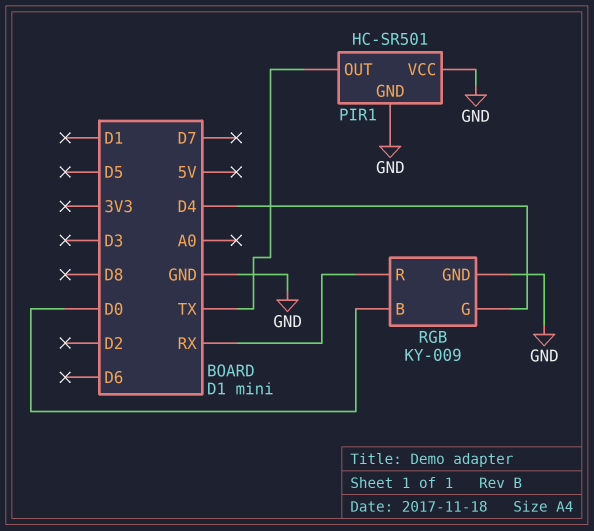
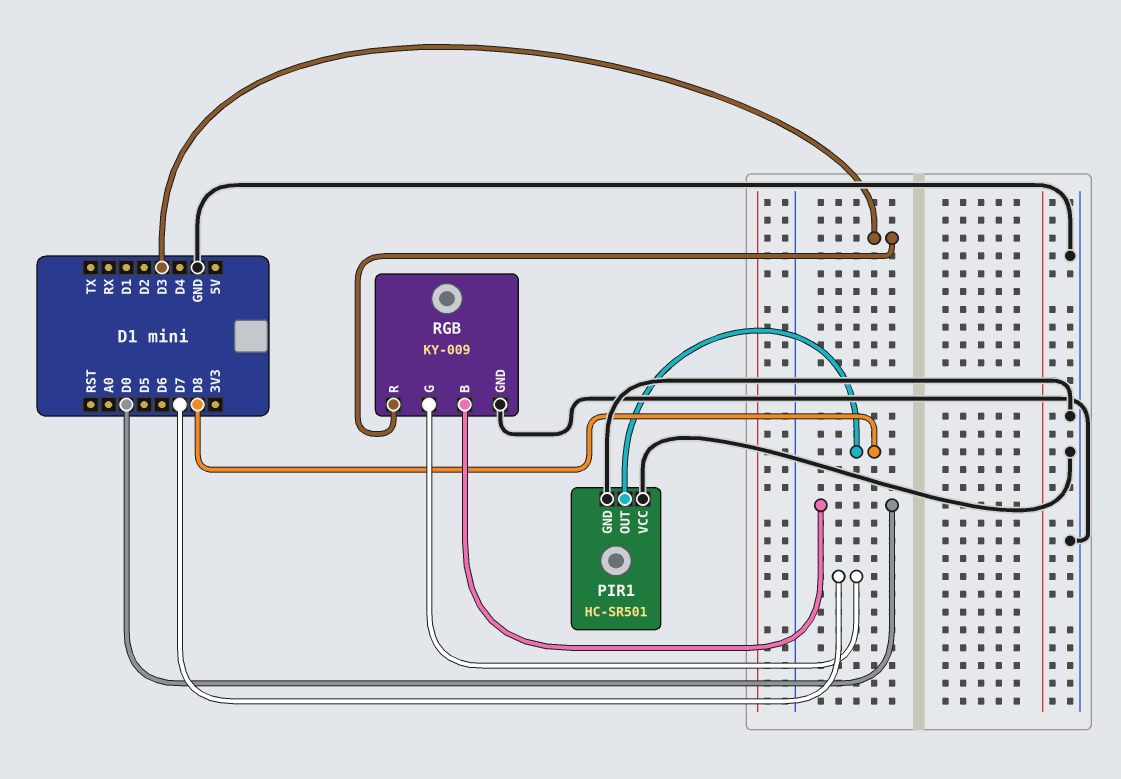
PIR1 pin OUT: TX -> D8
RGB pin G: D4 -> D7
RGB pin R: RX -> D3

